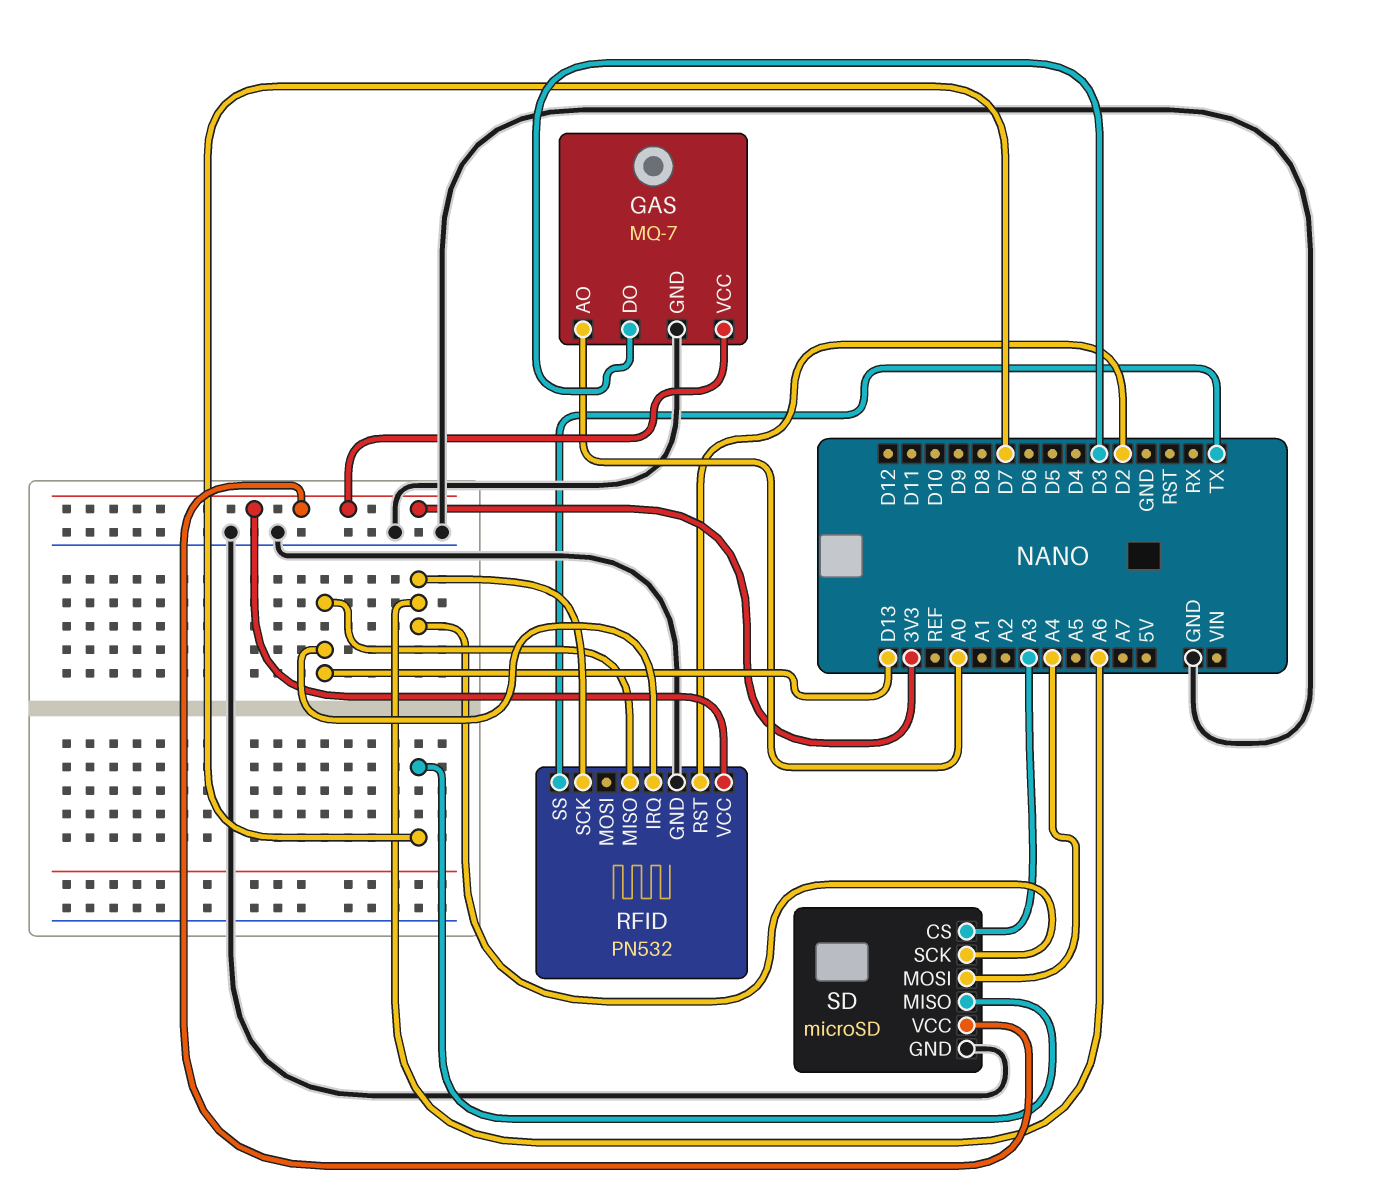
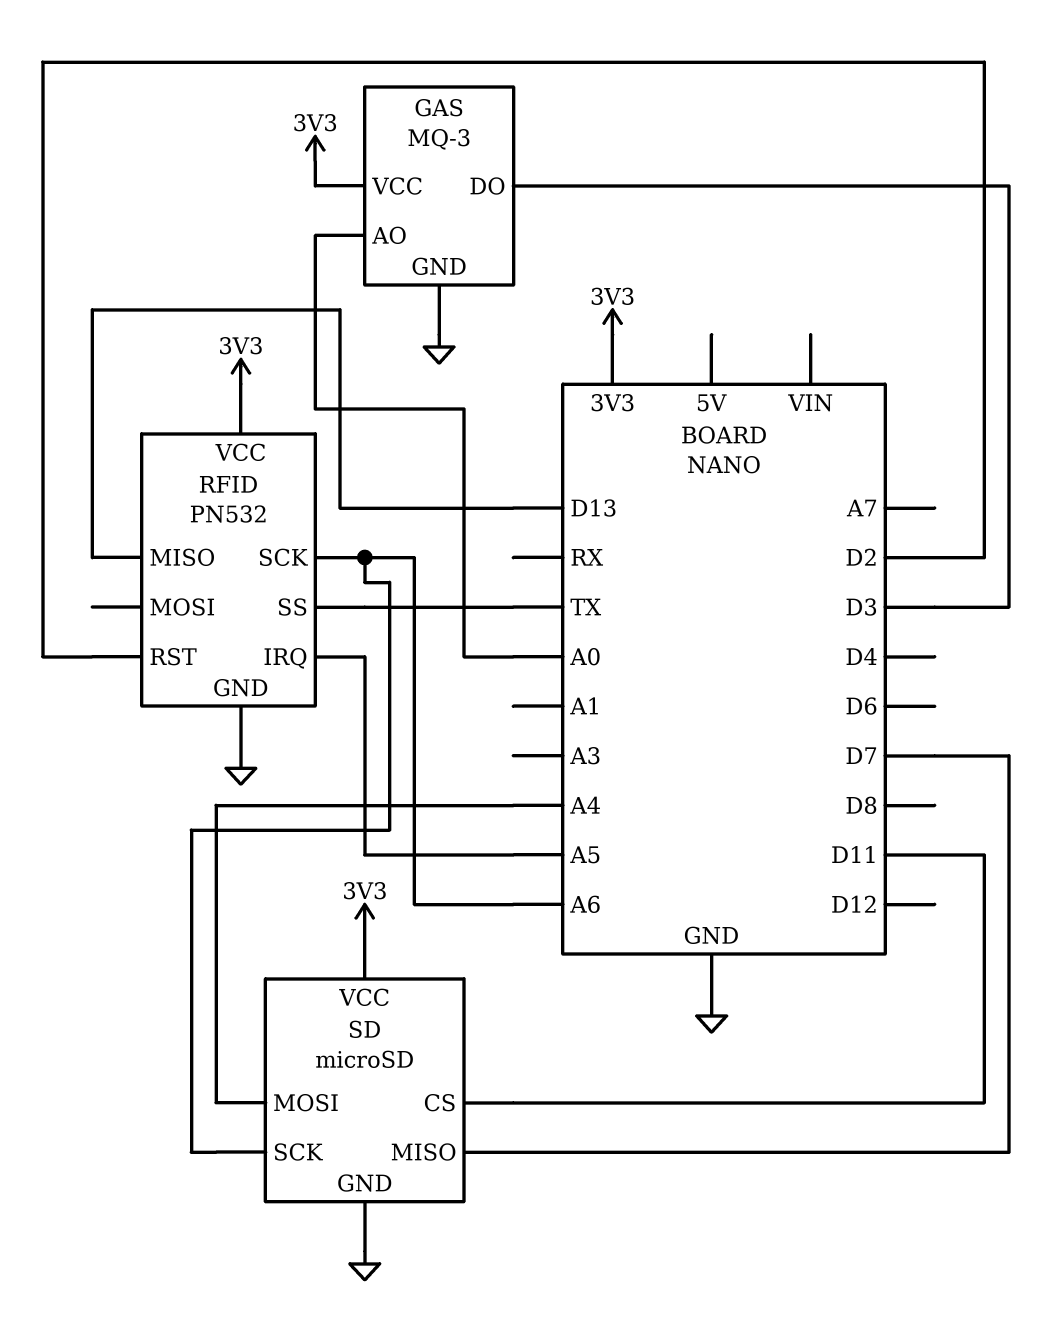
GAS: MQ-7 -> MQ-3
RFID pin IRQ: D13 -> A5
SD pin CS: A3 -> D11

